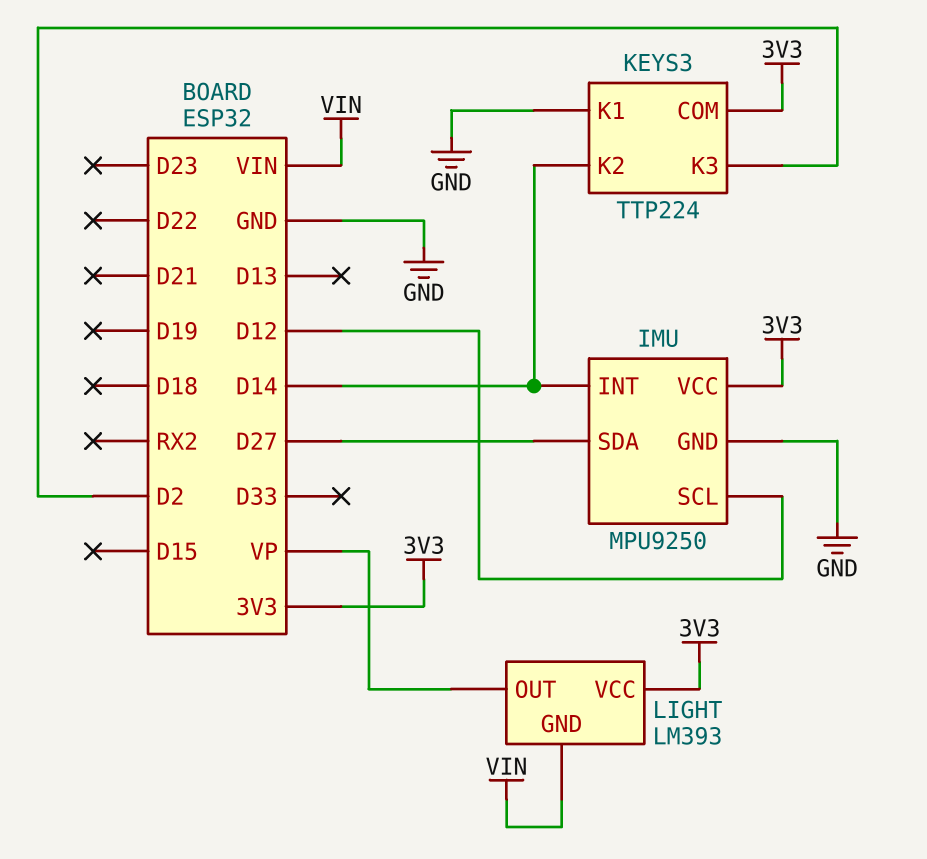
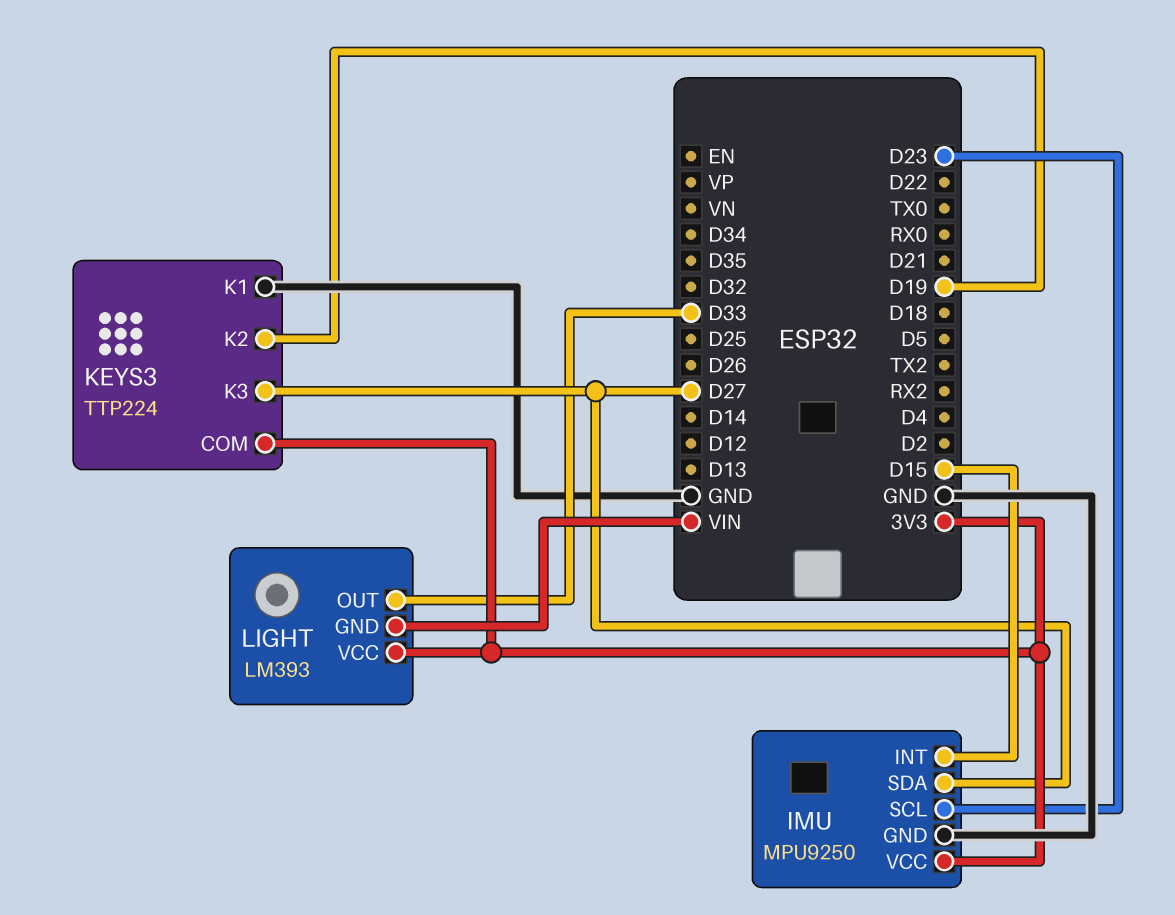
IMU pin INT: D14 -> D15
IMU pin SCL: D12 -> D23
KEYS3 pin K2: D14 -> D19
KEYS3 pin K3: D2 -> D27
LIGHT pin OUT: VP -> D33

